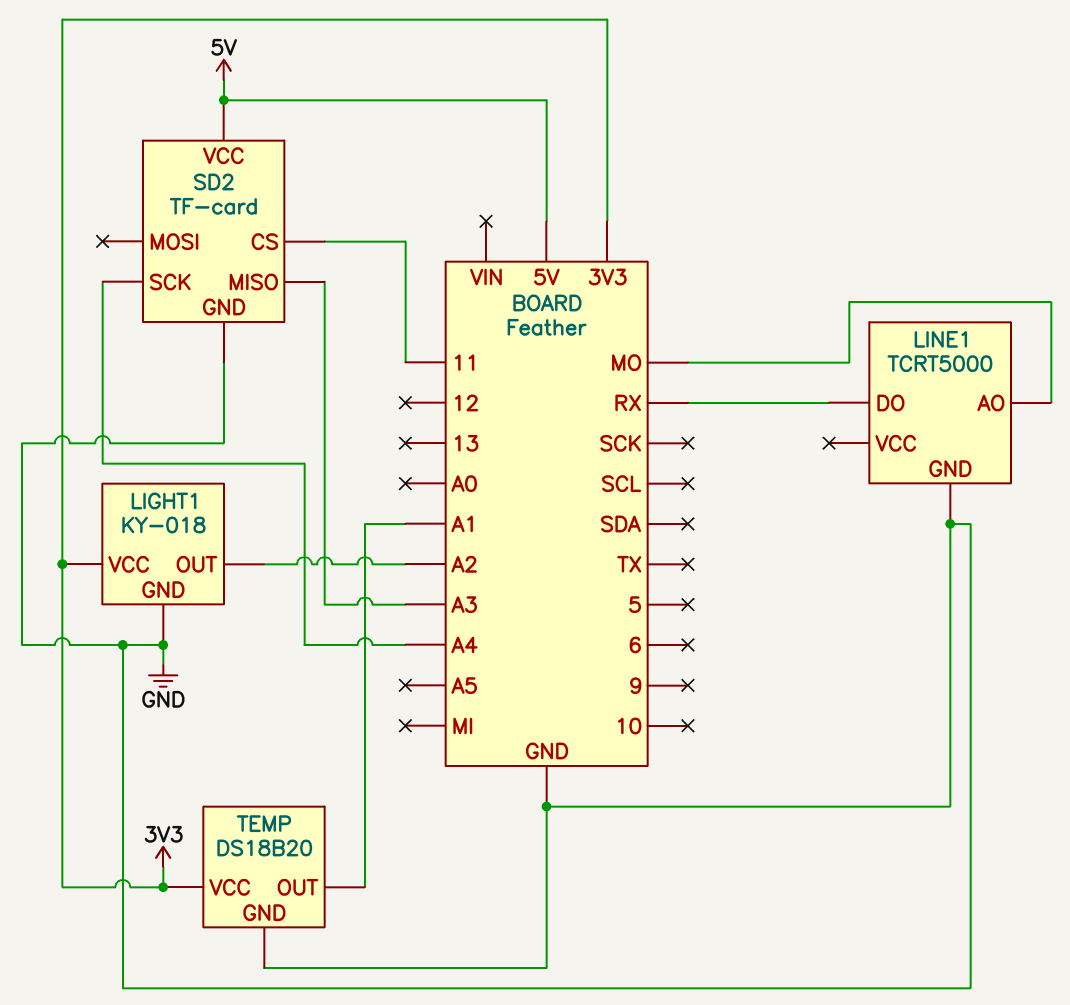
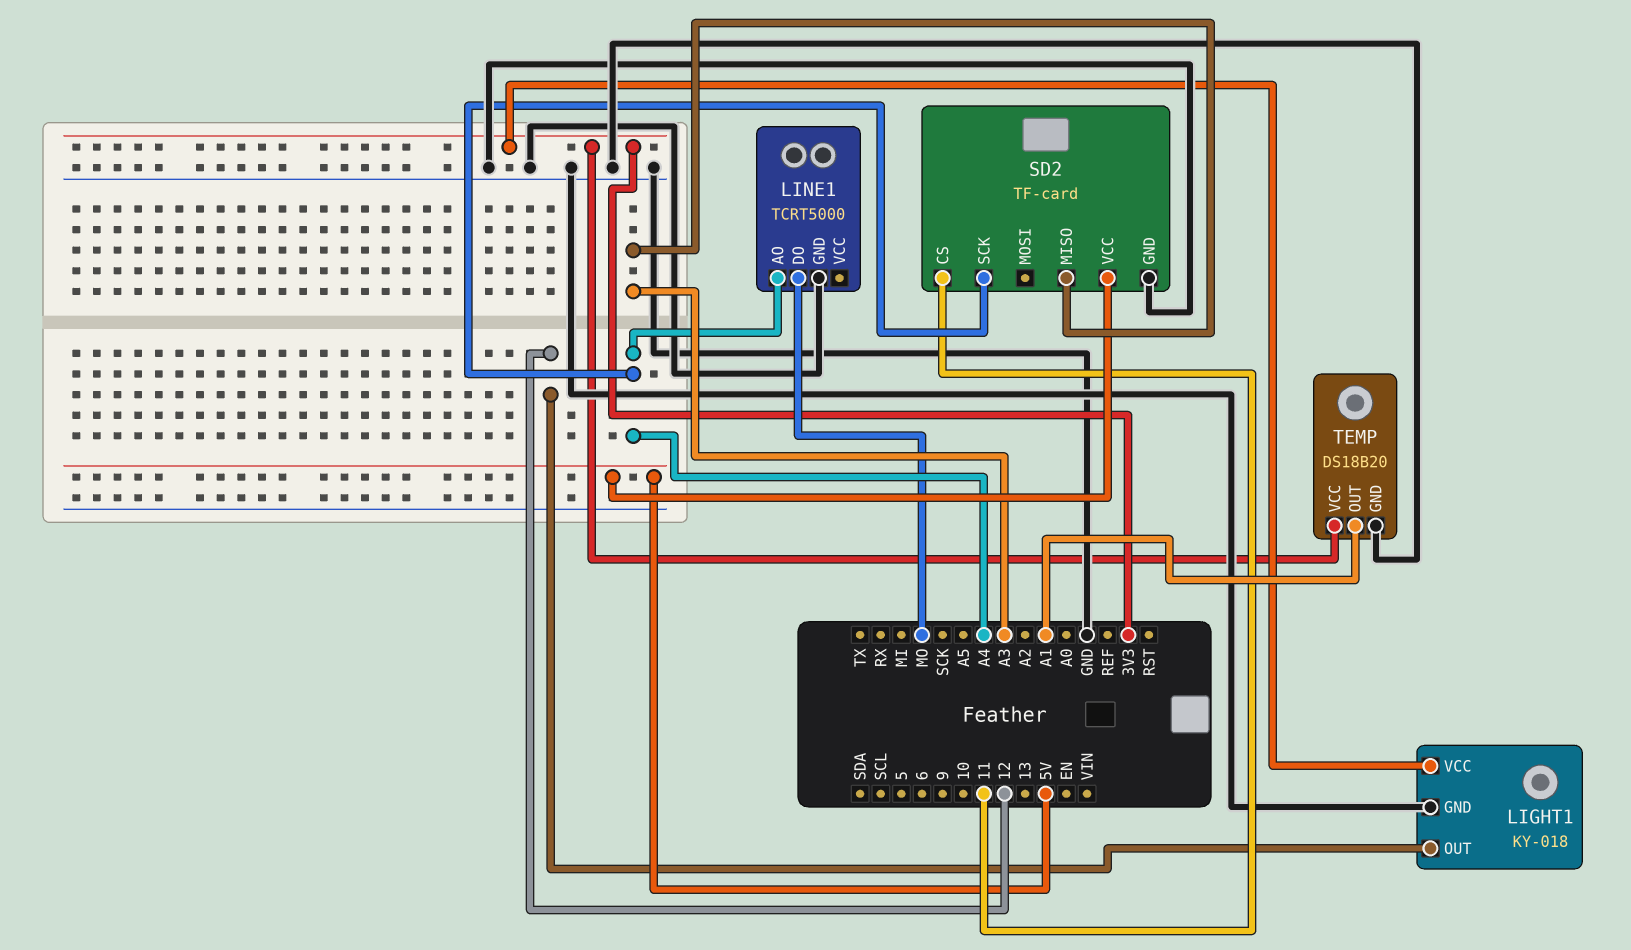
LIGHT1 pin OUT: A2 -> 12
LINE1 pin AO: MO -> A4
LINE1 pin DO: RX -> MO

